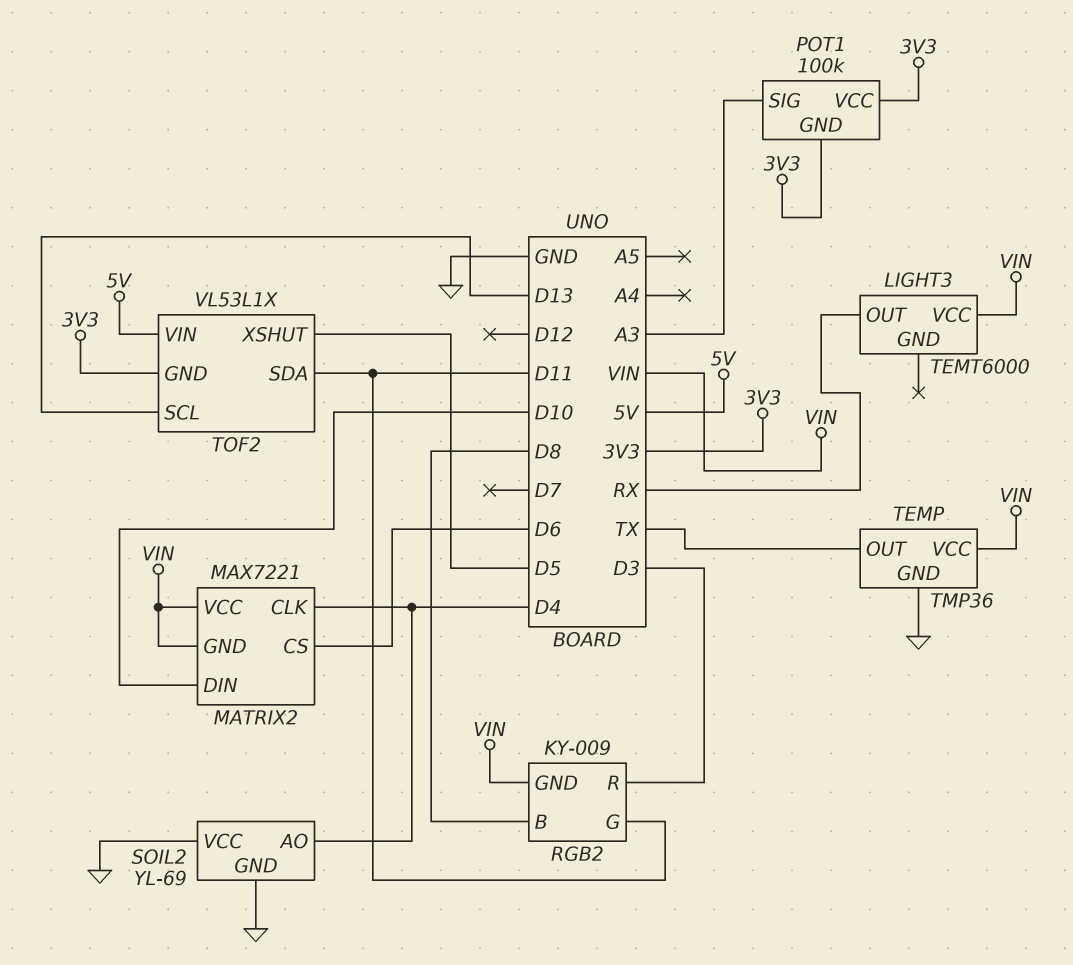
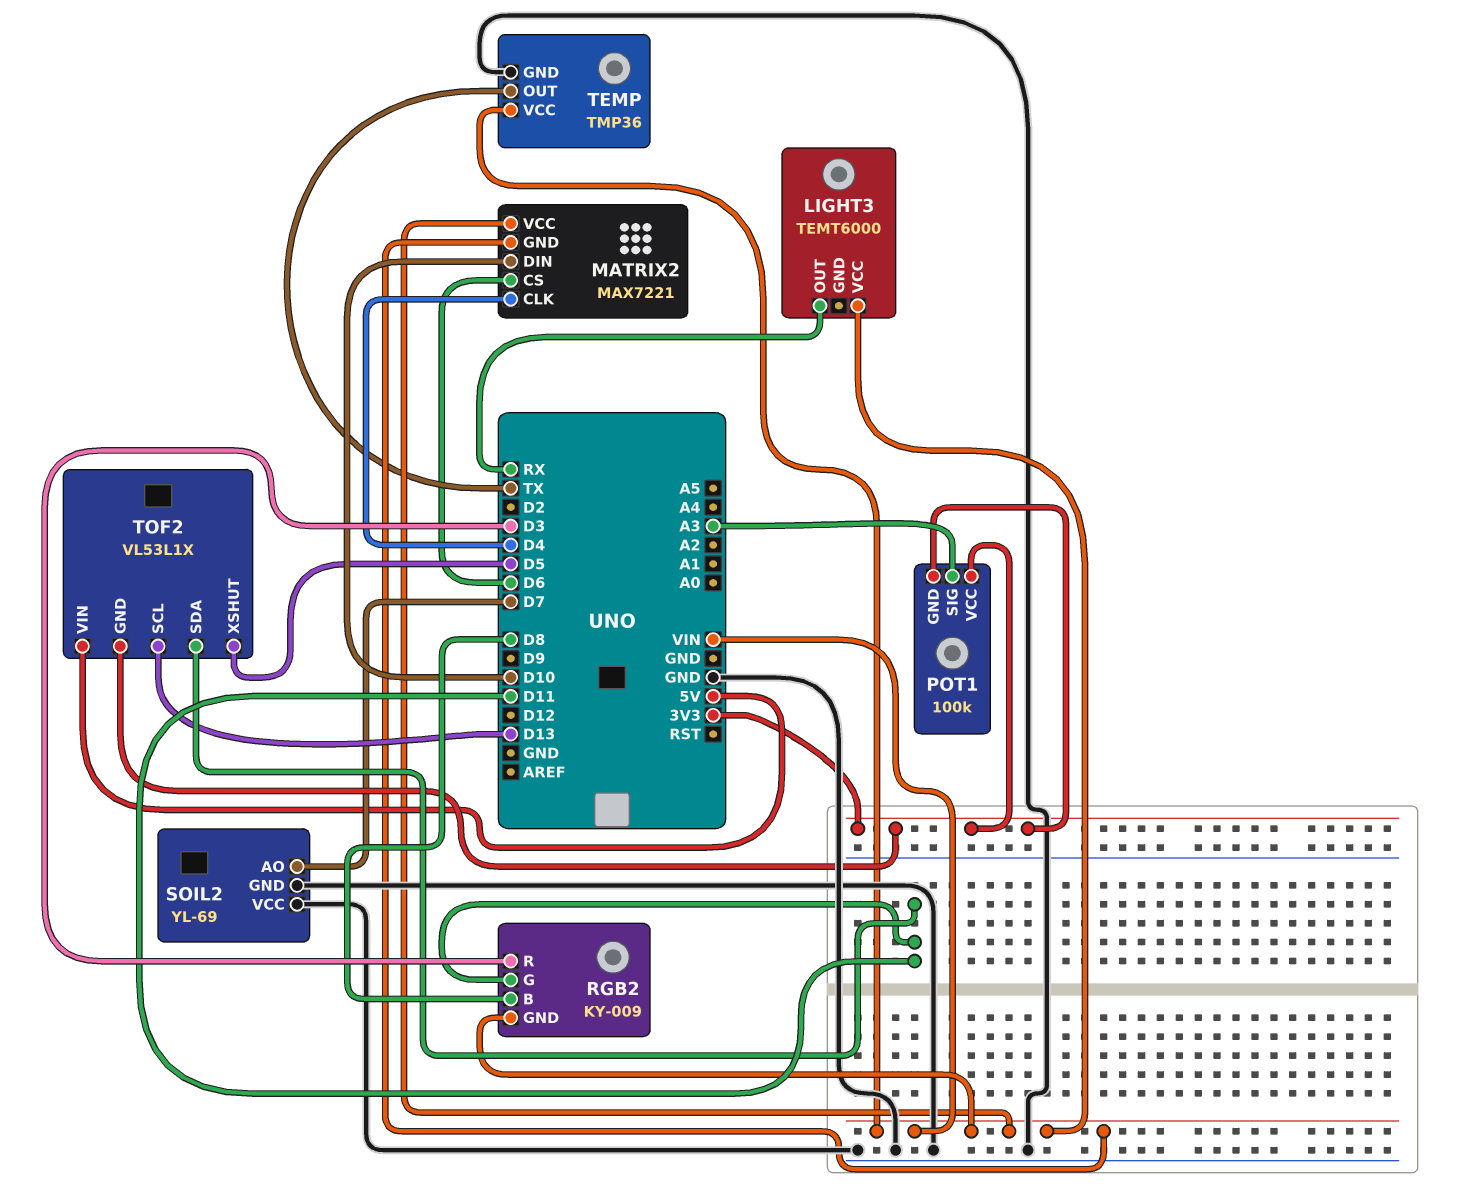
SOIL2 pin AO: D4 -> D7

